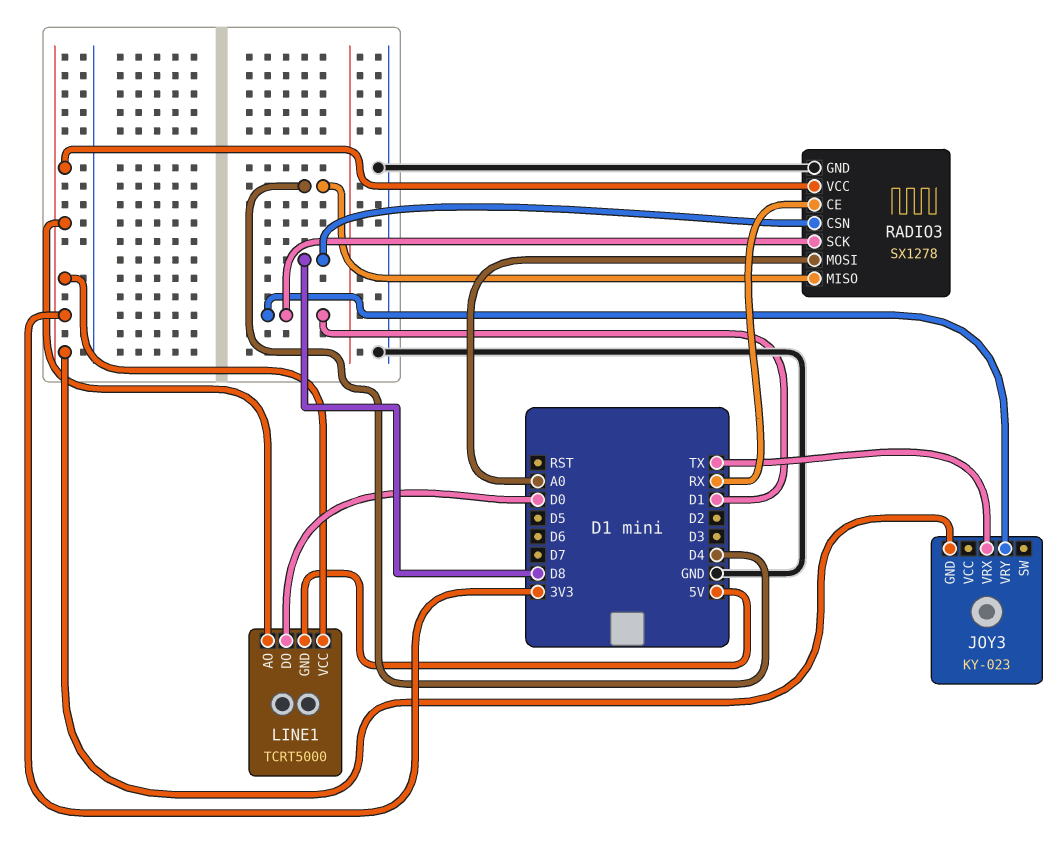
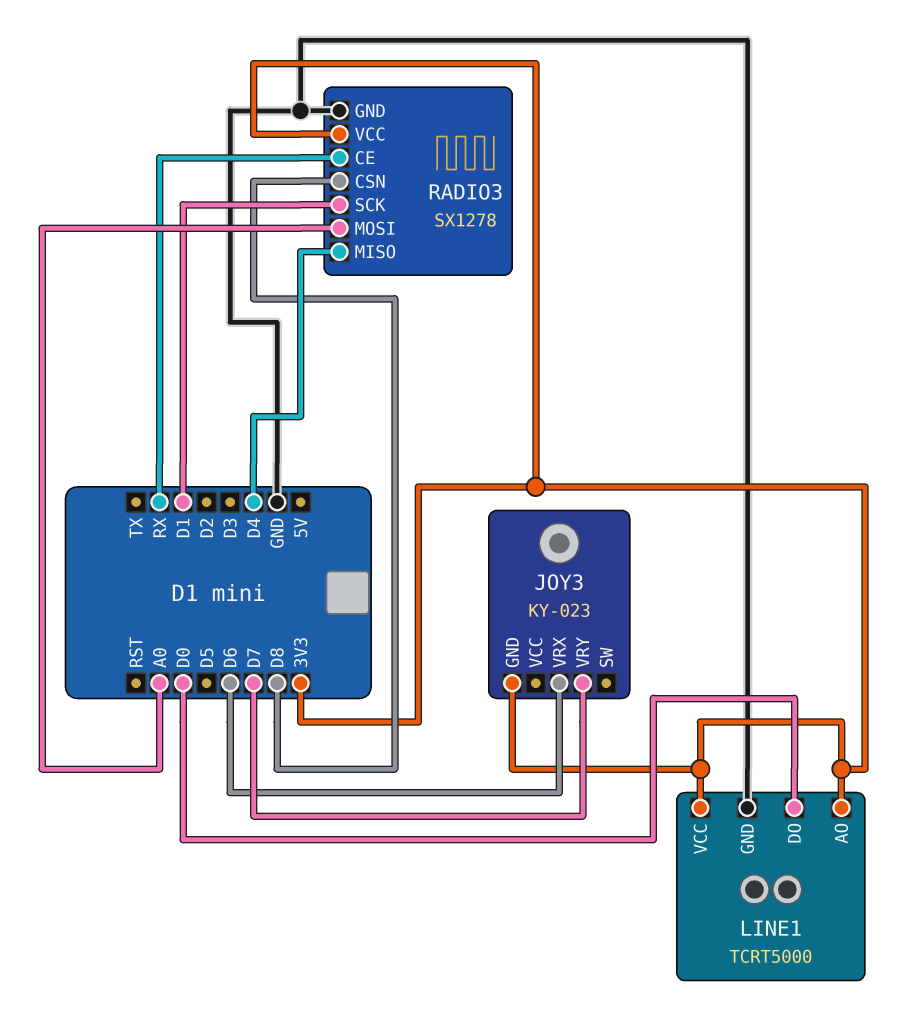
JOY3 pin VRX: TX -> D6
JOY3 pin VRY: D1 -> D7
LINE1 pin GND: 5V -> GND

